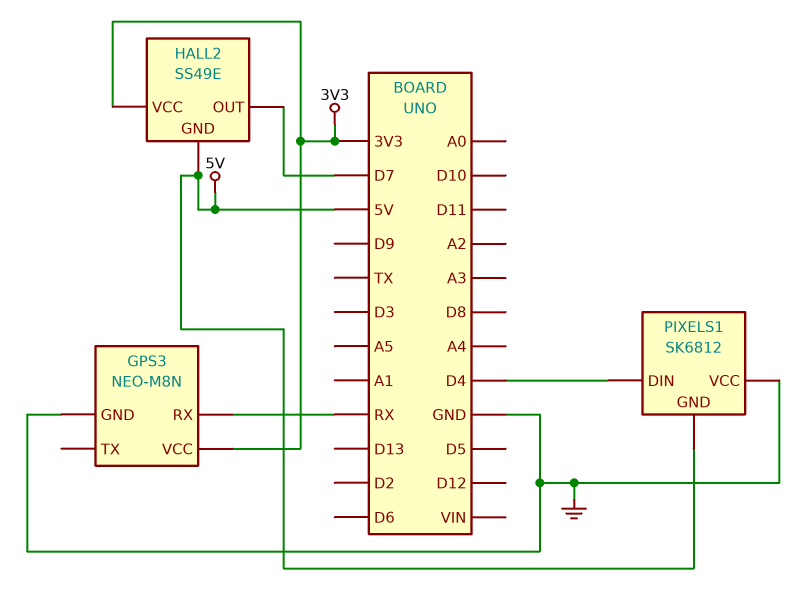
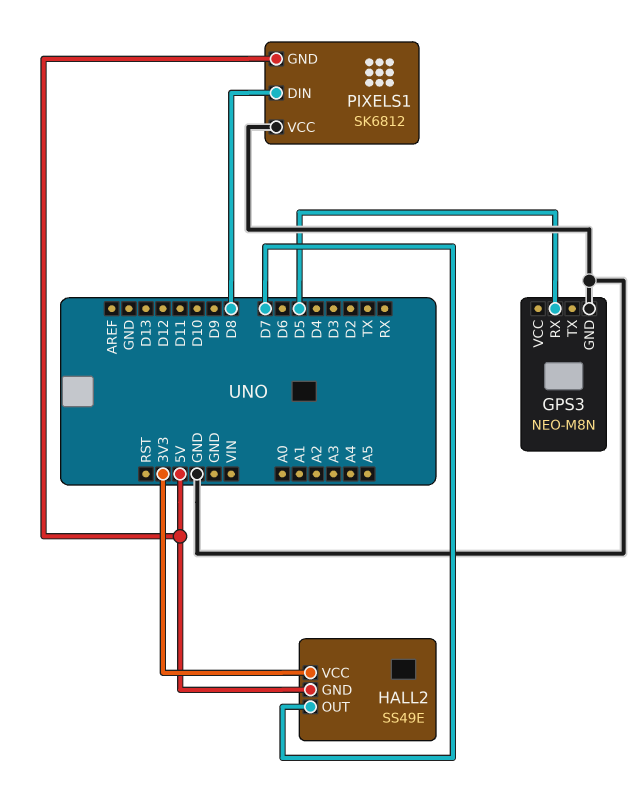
GPS3 pin RX: RX -> D5
GPS3 pin VCC: 3V3 -> none
PIXELS1 pin DIN: D4 -> D8

